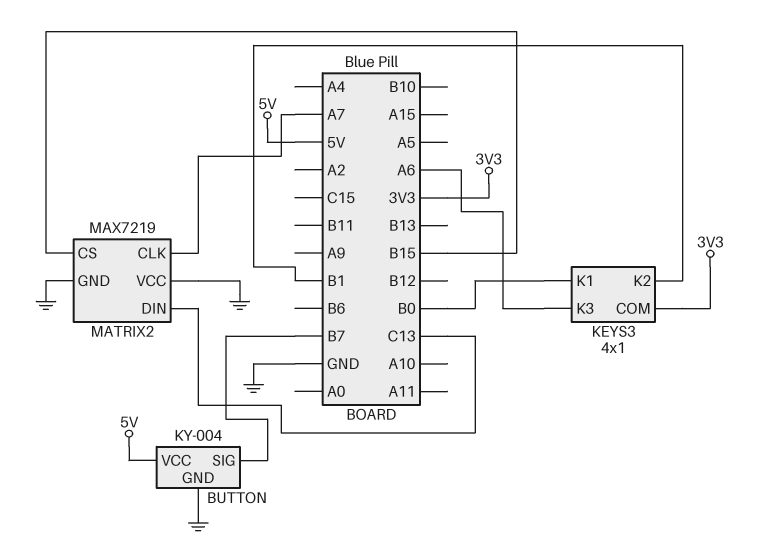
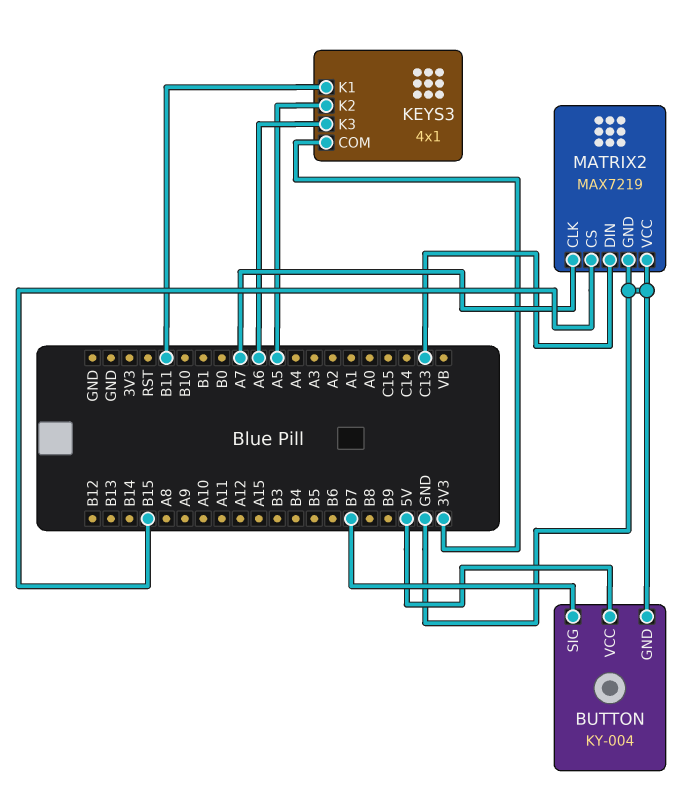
KEYS3 pin K1: B0 -> B11
KEYS3 pin K2: B1 -> A5

